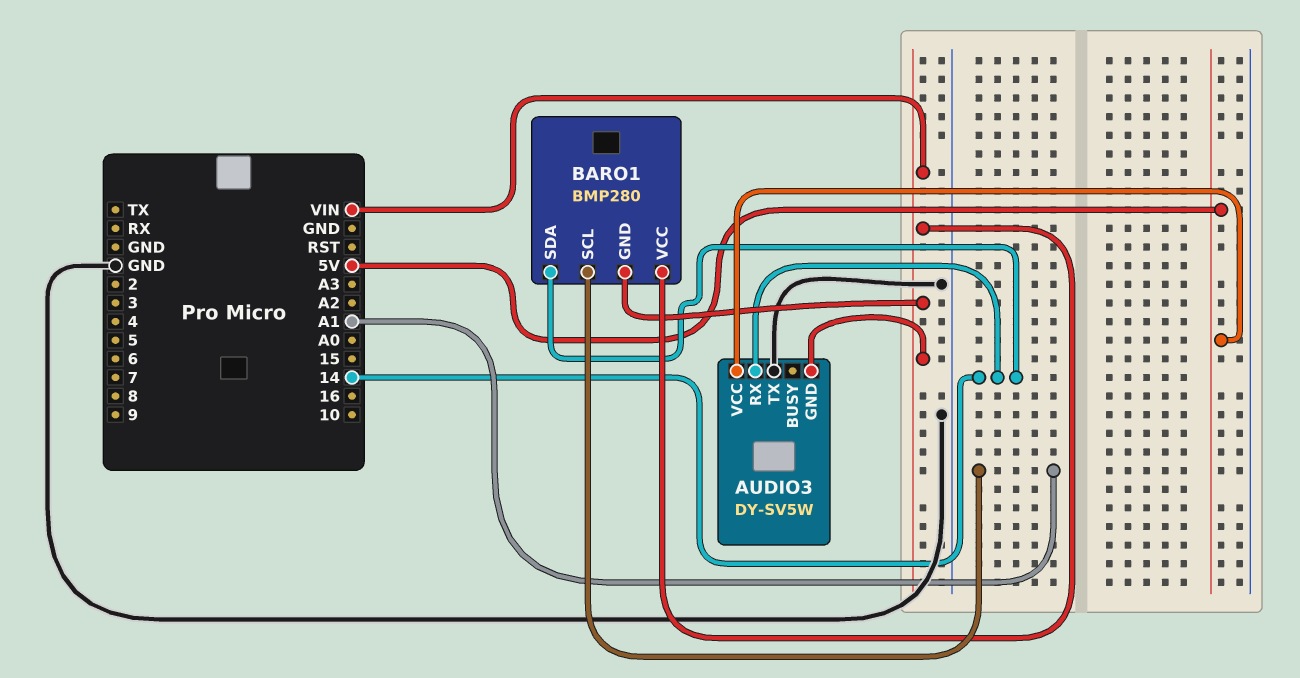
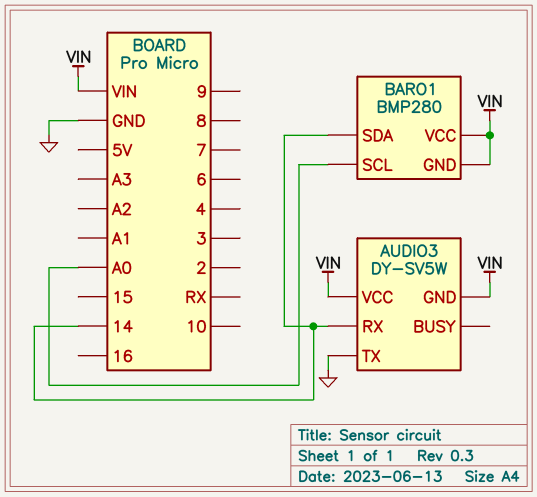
AUDIO3 pin VCC: 5V -> VIN
BARO1 pin SCL: A1 -> A0

